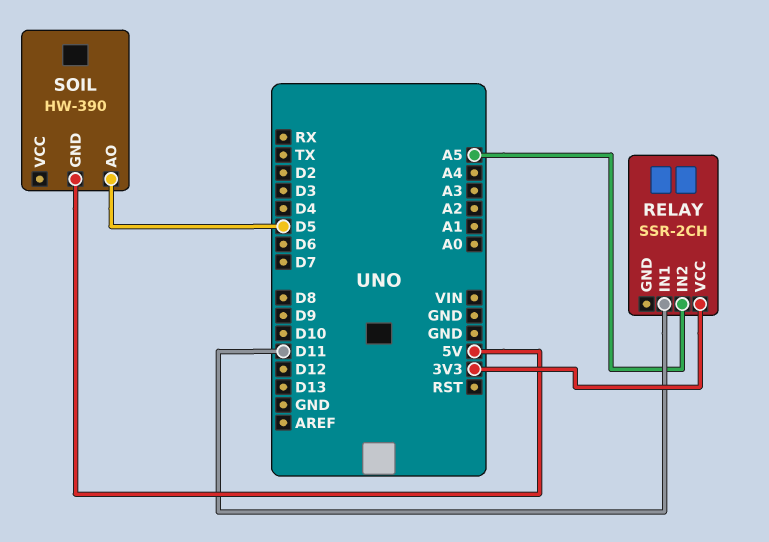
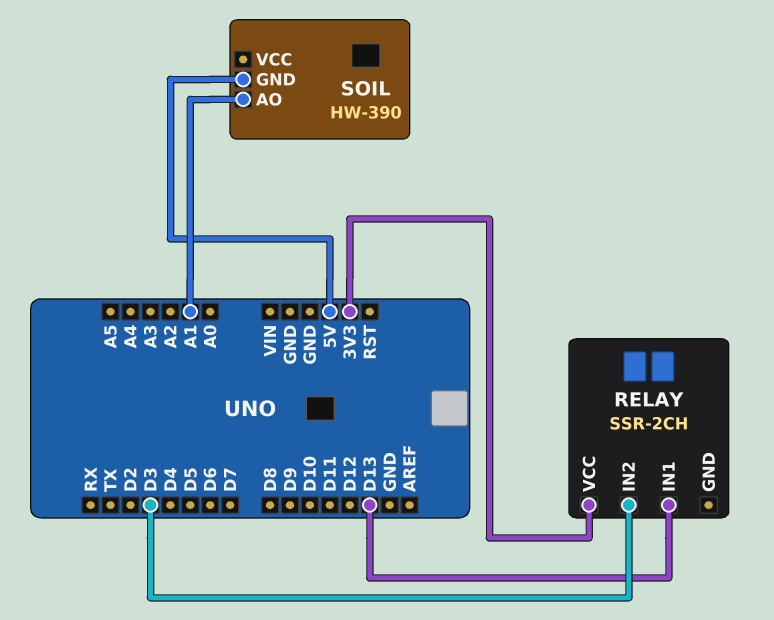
RELAY pin IN1: D11 -> D13
RELAY pin IN2: A5 -> D3
SOIL pin AO: D5 -> A1

